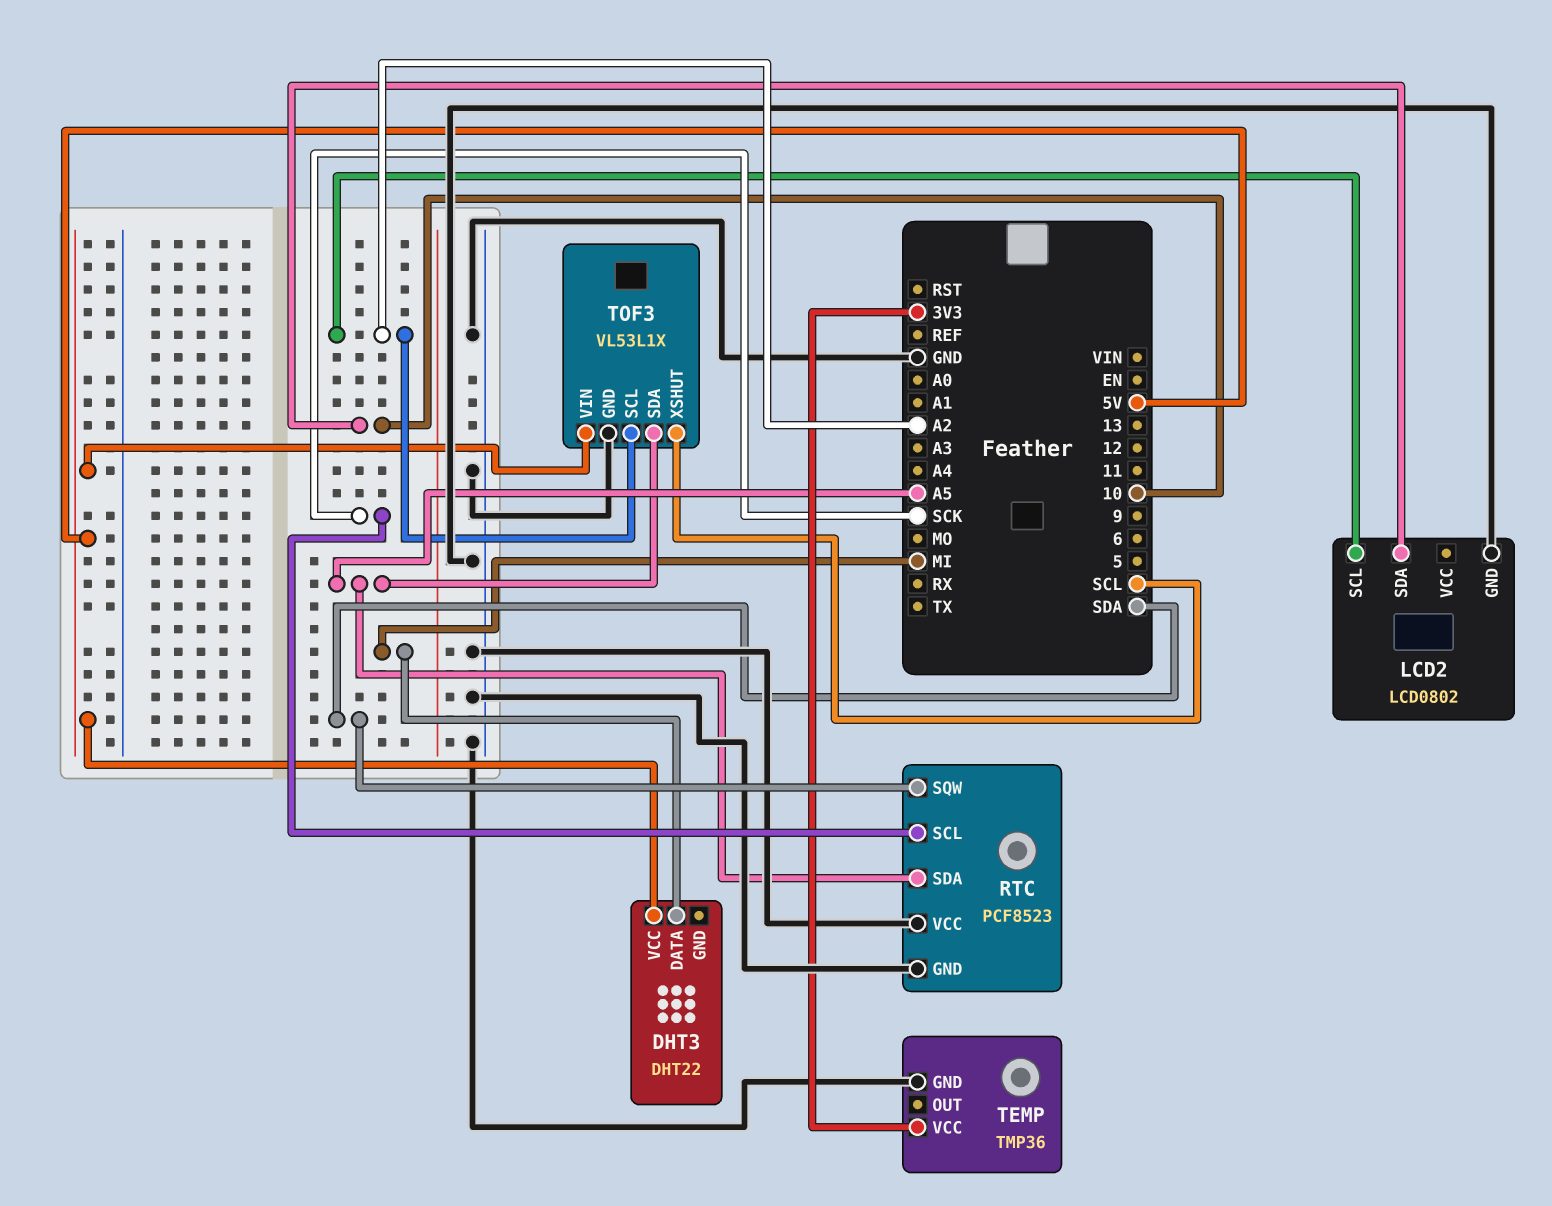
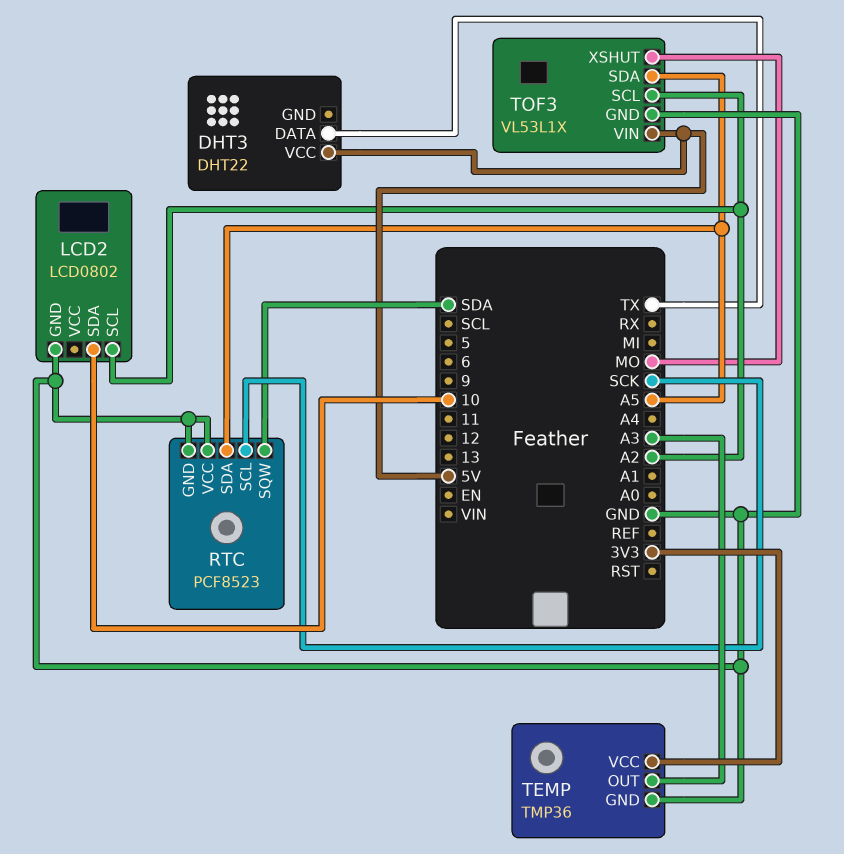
DHT3 pin DATA: MI -> TX
TEMP pin OUT: none -> A3
TOF3 pin XSHUT: SCL -> MO

